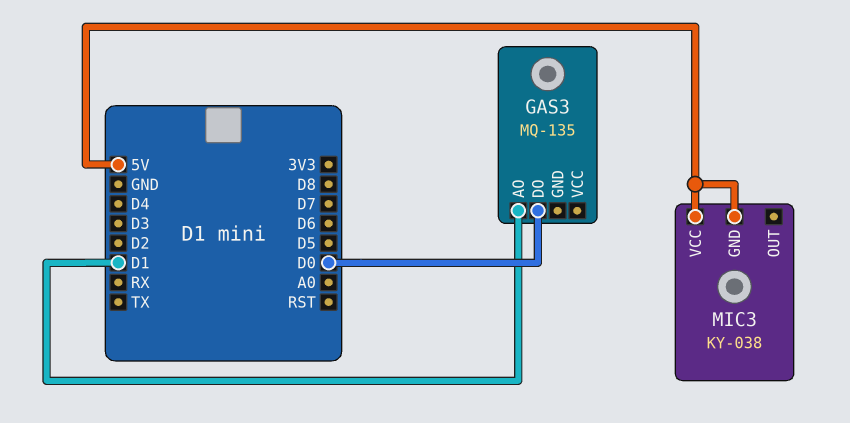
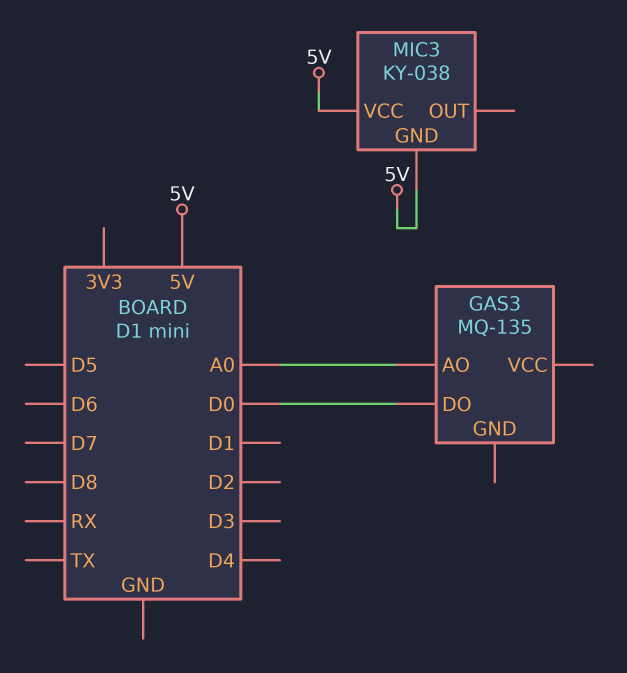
GAS3 pin AO: D1 -> A0

